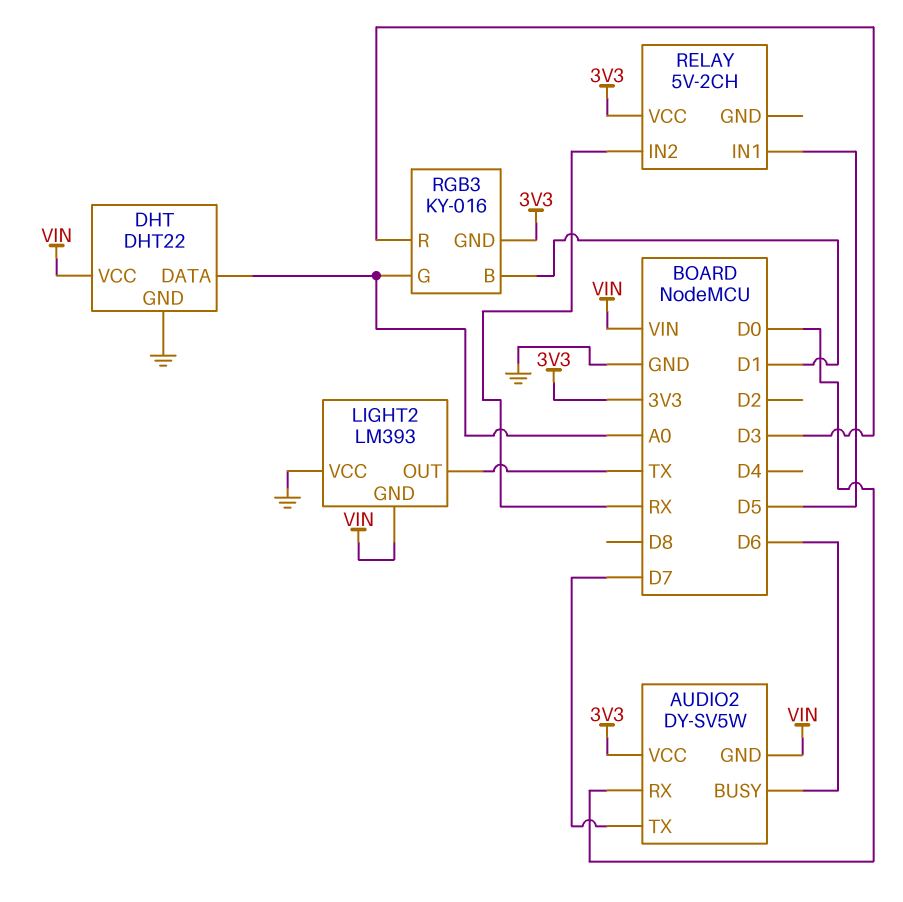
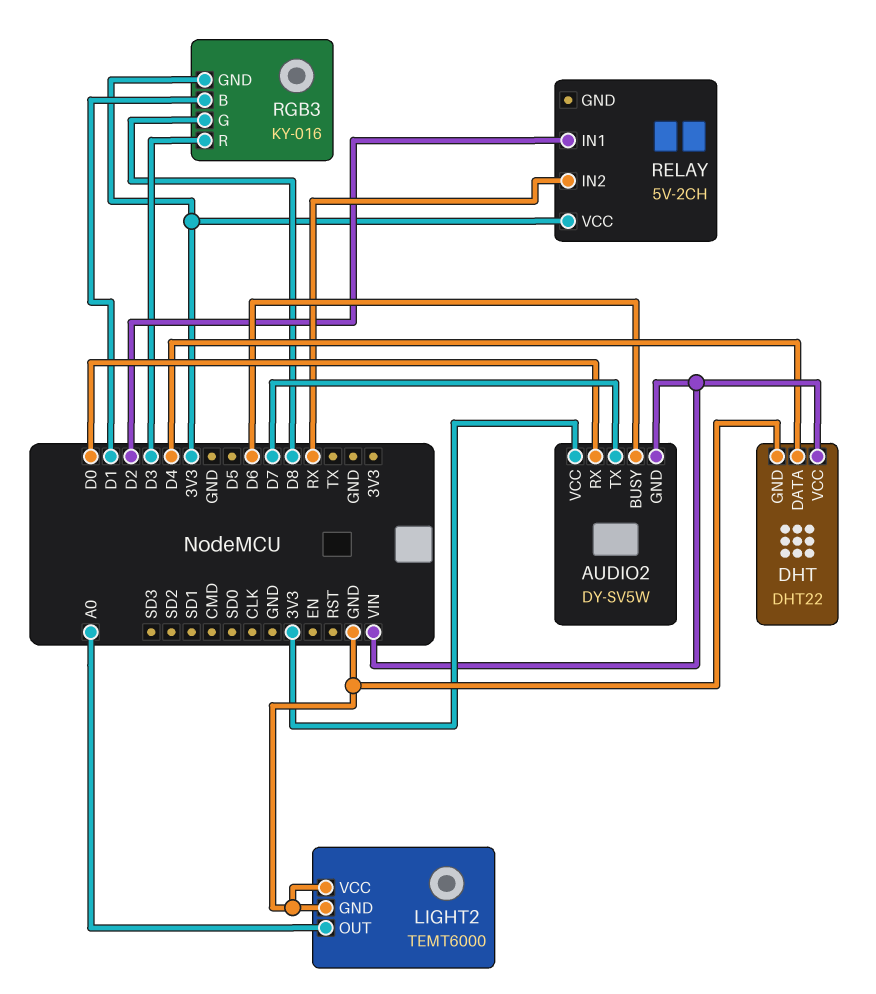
DHT pin DATA: A0 -> D4
LIGHT2: LM393 -> TEMT6000
LIGHT2 pin GND: VIN -> GND
LIGHT2 pin OUT: TX -> A0
RELAY pin IN1: D5 -> D2
RGB3 pin G: A0 -> D8

